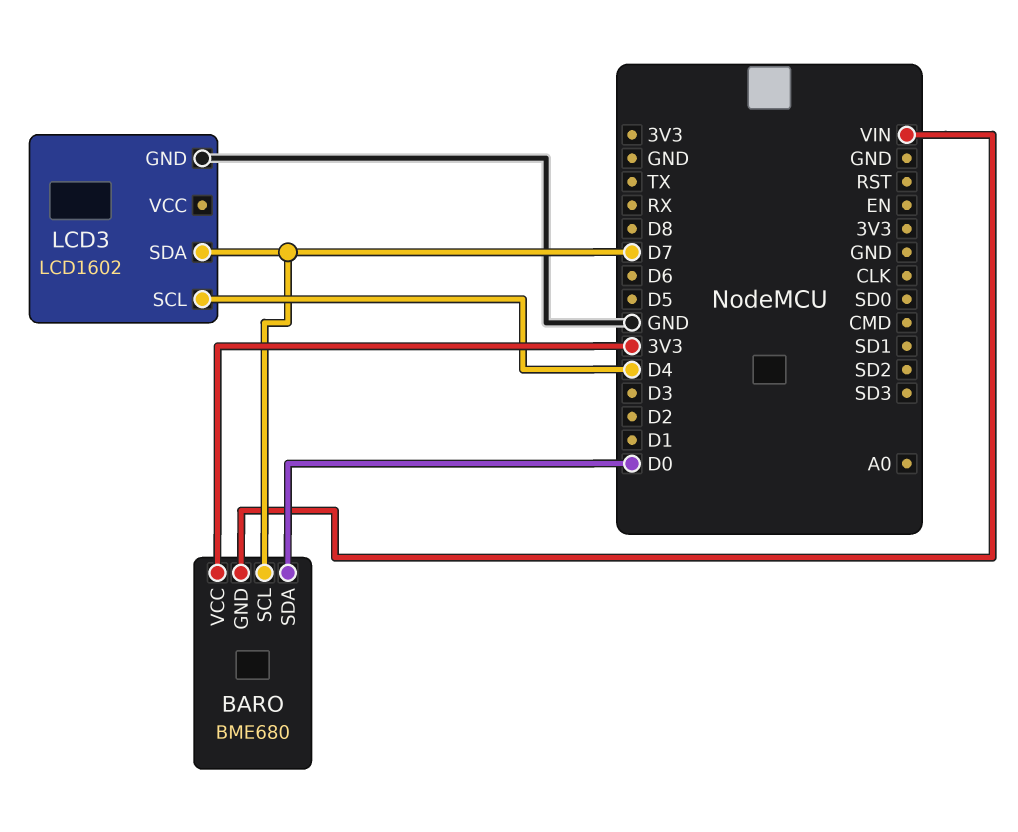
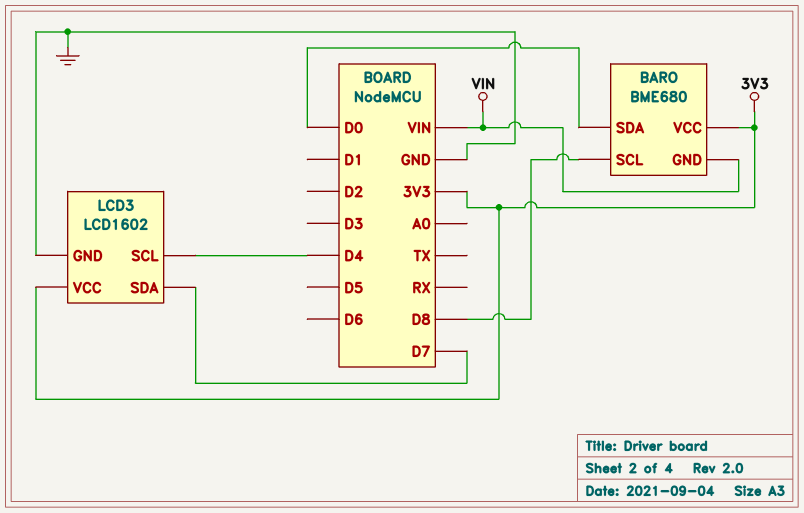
BARO pin SCL: D7 -> D8
LCD3 pin VCC: none -> 3V3

